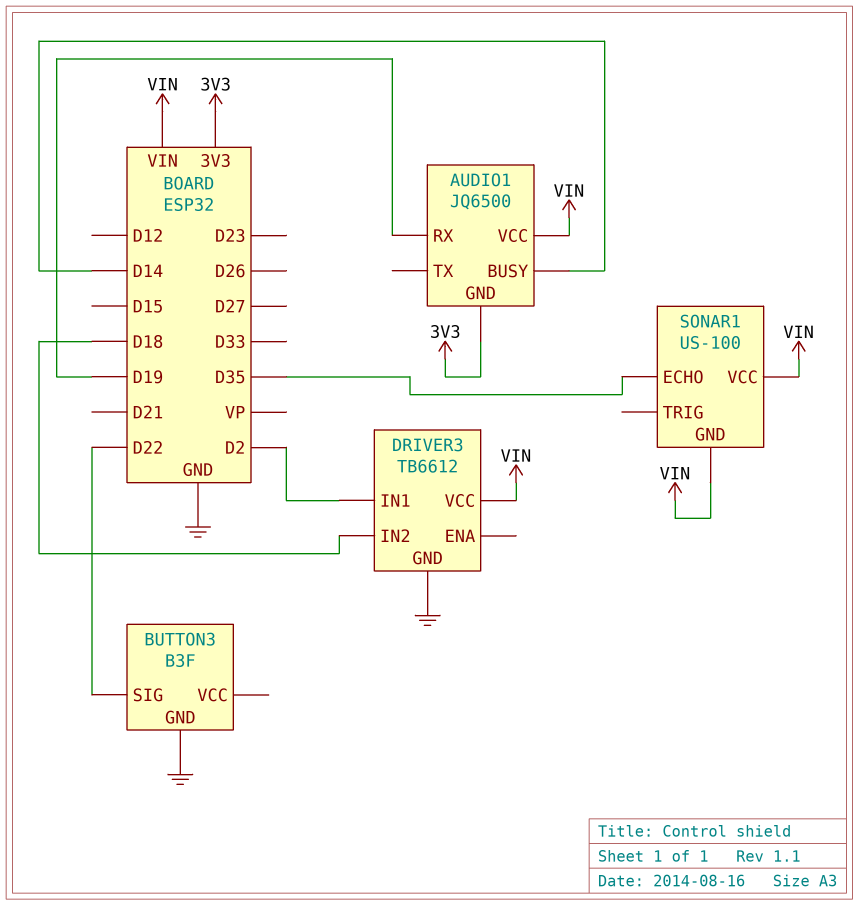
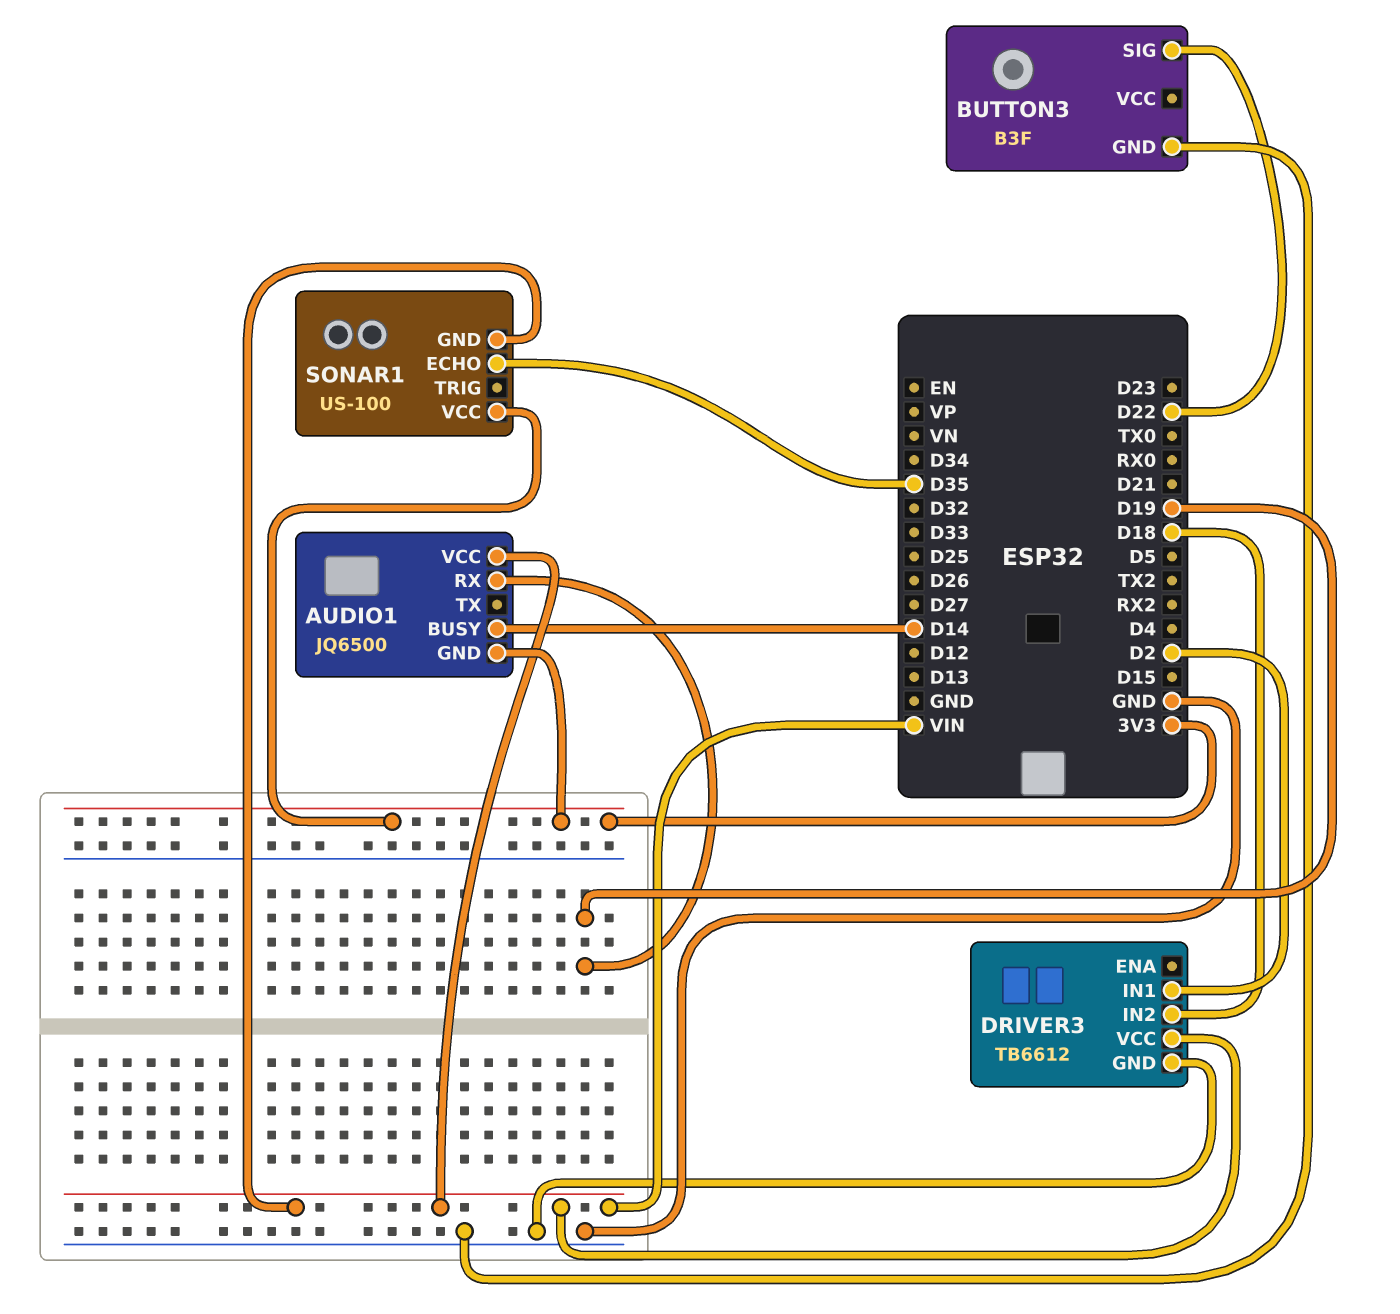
SONAR1 pin VCC: VIN -> 3V3

